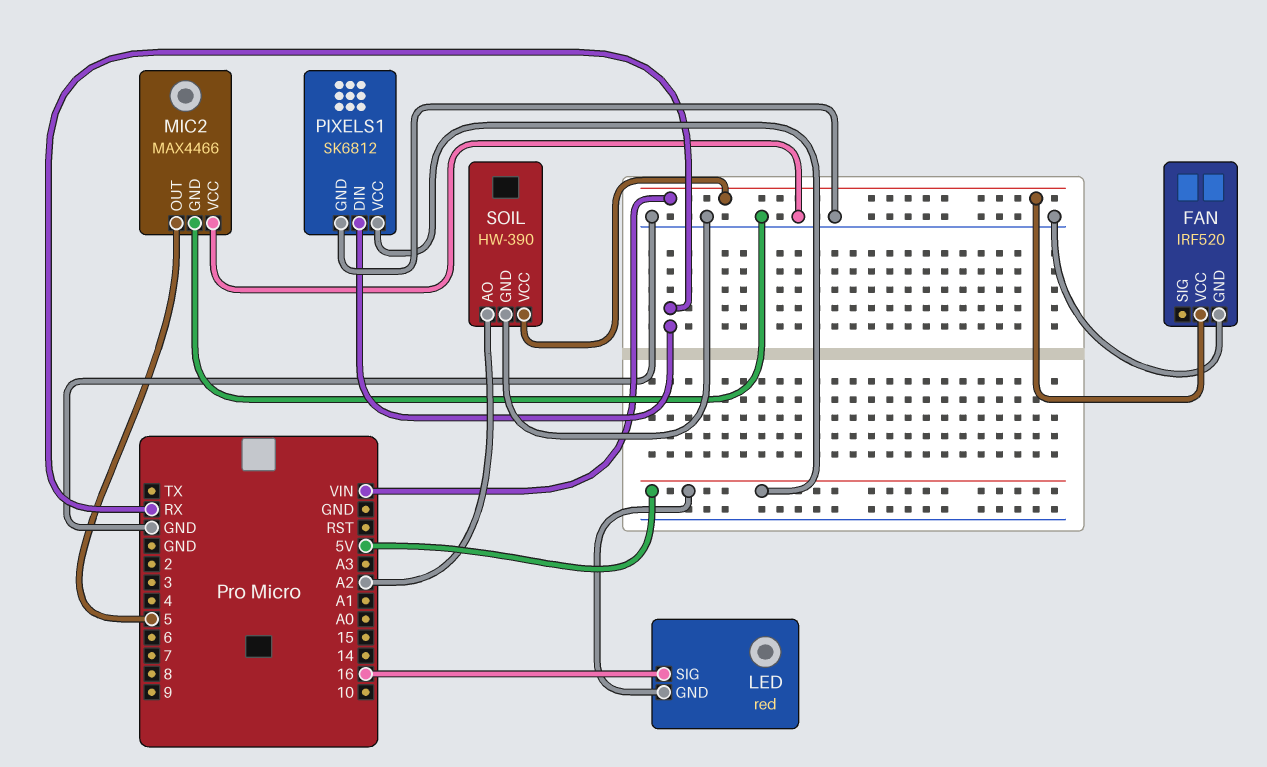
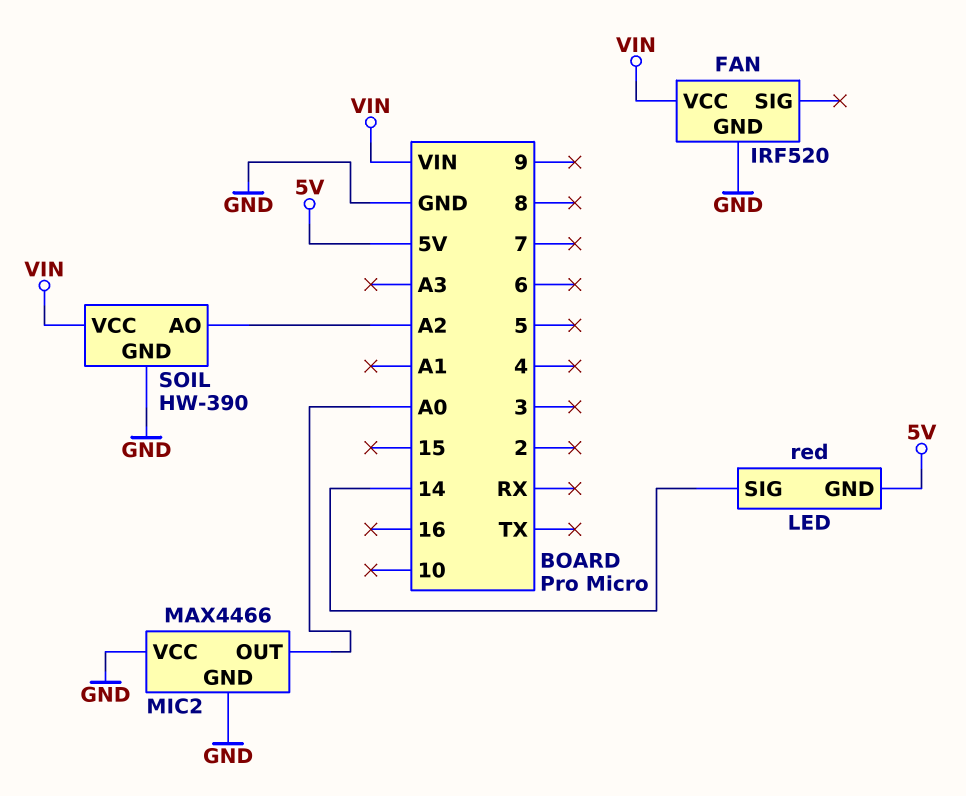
LED pin SIG: 16 -> 14
MIC2 pin OUT: 5 -> A0
PIXELS1: SK6812 -> none
PIXELS1 pin DIN: RX -> none
PIXELS1 pin GND: GND -> none
PIXELS1 pin VCC: 5V -> none

